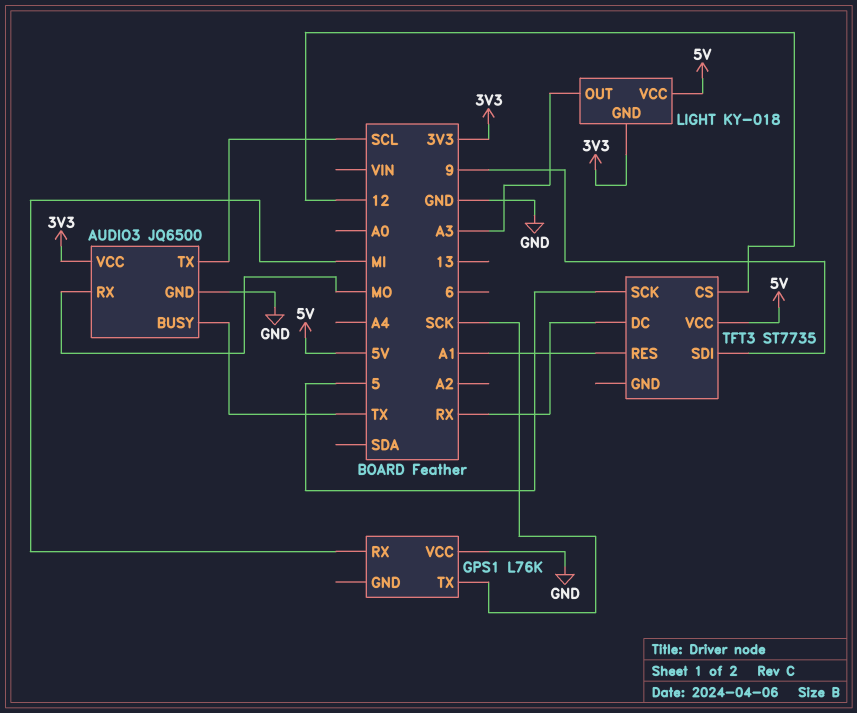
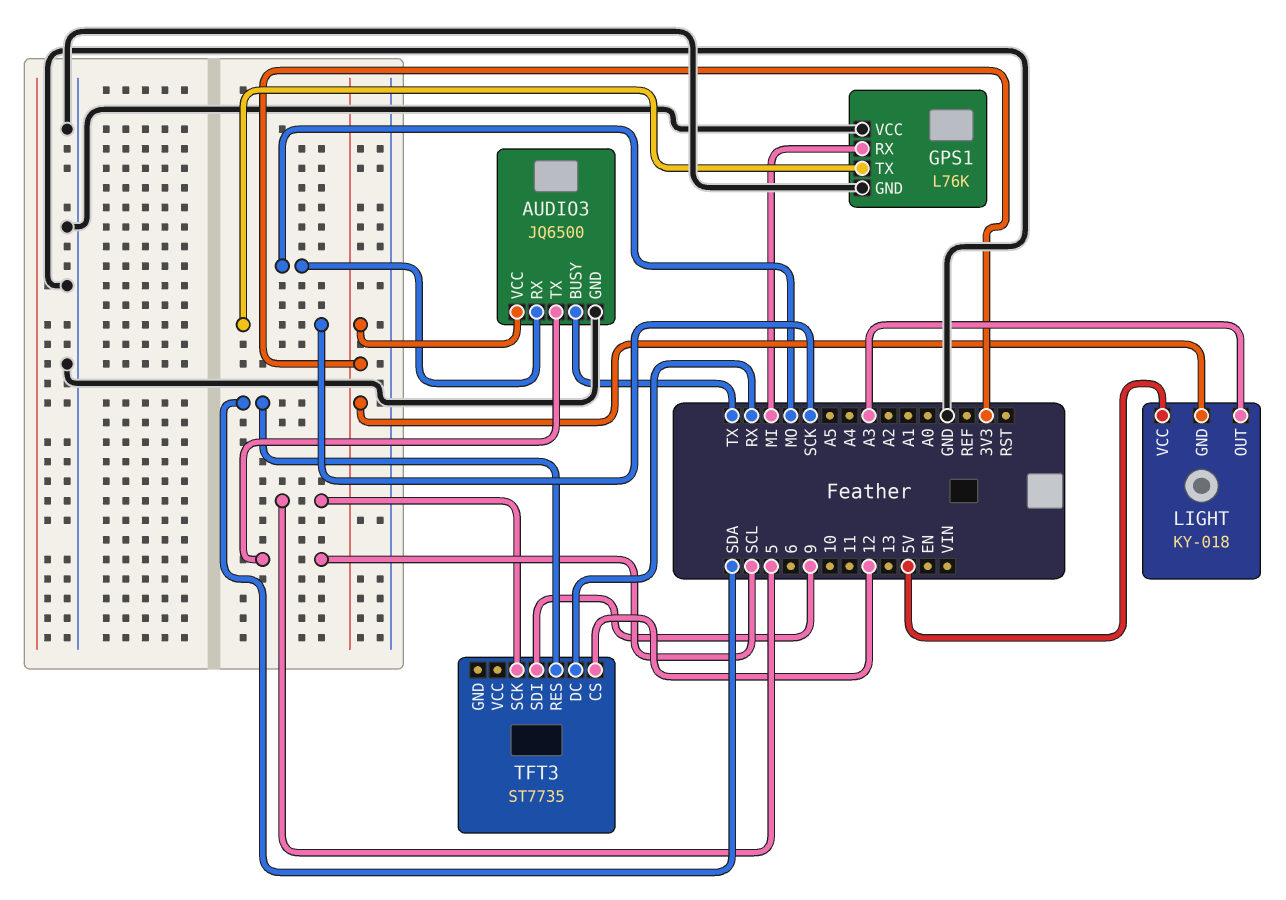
GPS1 pin GND: none -> GND
TFT3 pin RES: A1 -> SDA
TFT3 pin VCC: 5V -> none

